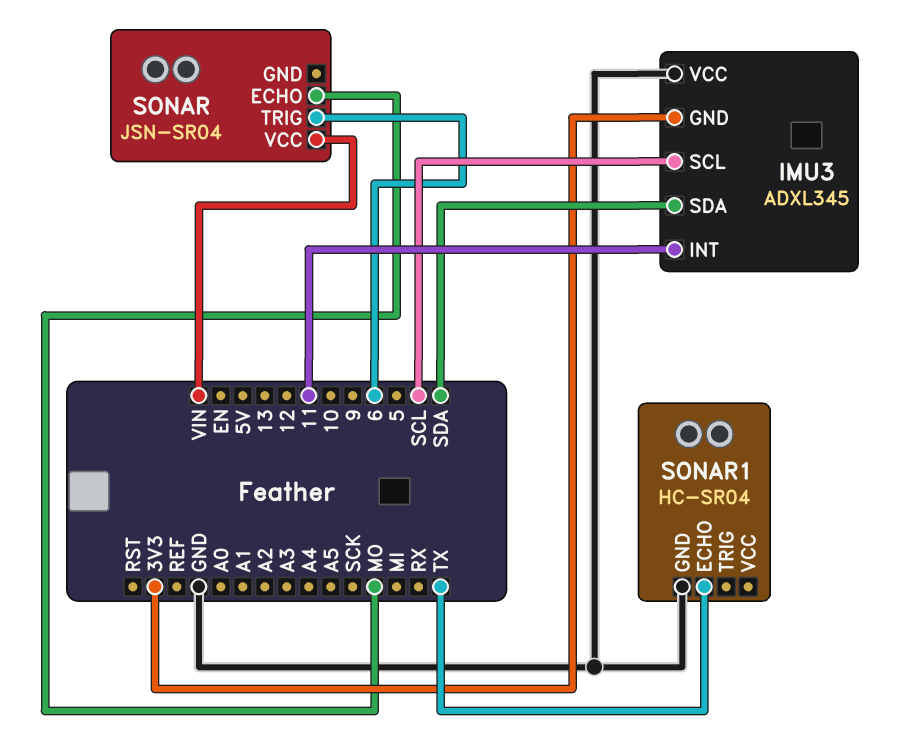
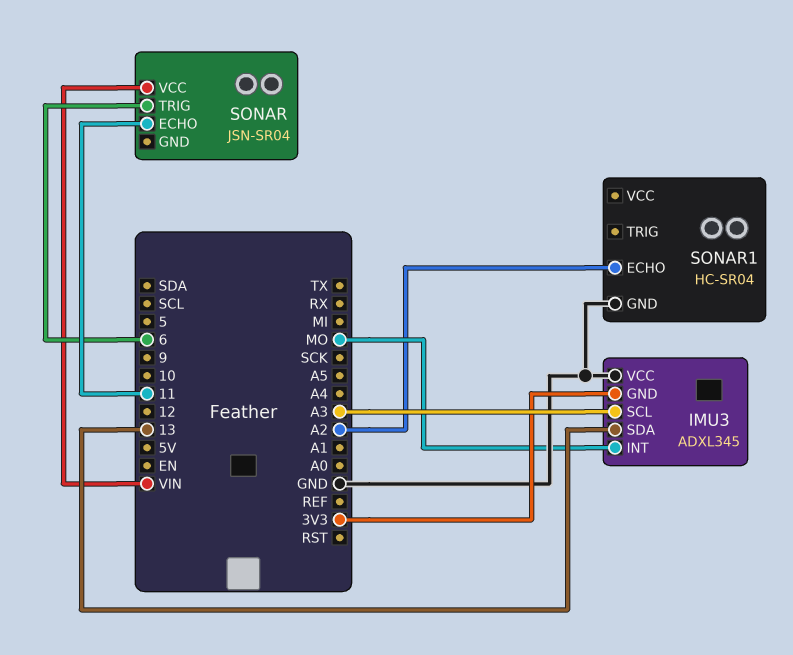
IMU3 pin INT: 11 -> MO
IMU3 pin SCL: SCL -> A3
IMU3 pin SDA: SDA -> 13
SONAR pin ECHO: MO -> 11
SONAR1 pin ECHO: TX -> A2

